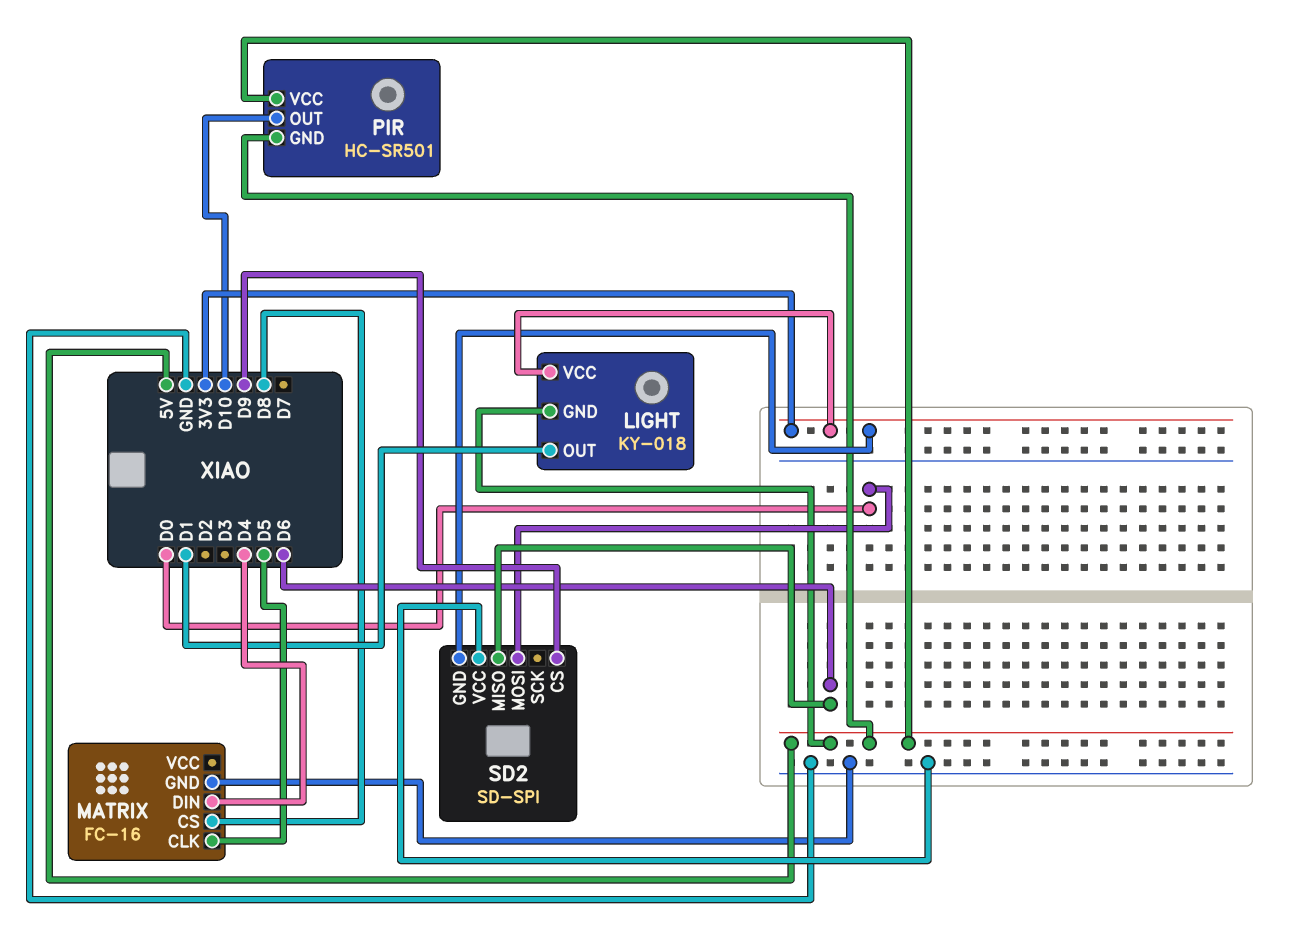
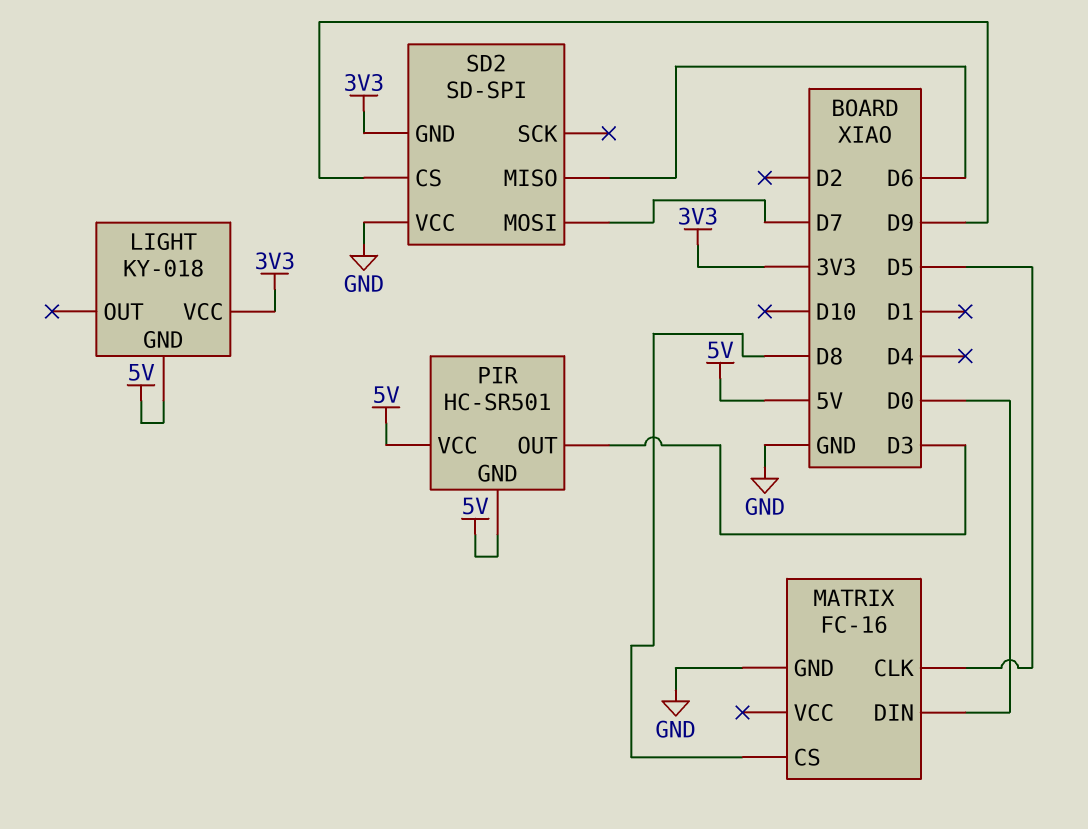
LIGHT pin OUT: D1 -> none
MATRIX pin DIN: D4 -> D0
PIR pin OUT: D10 -> D3
SD2 pin MOSI: D0 -> D7

